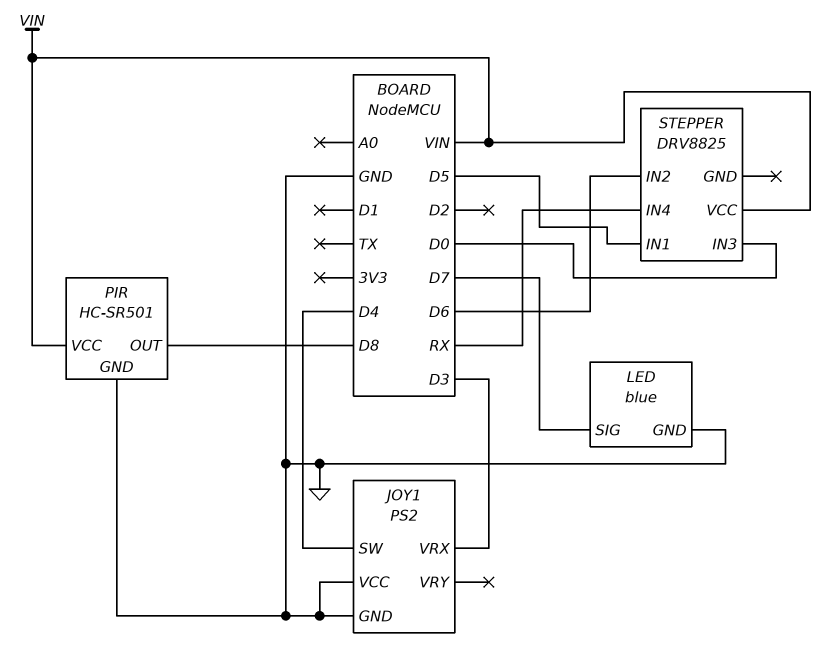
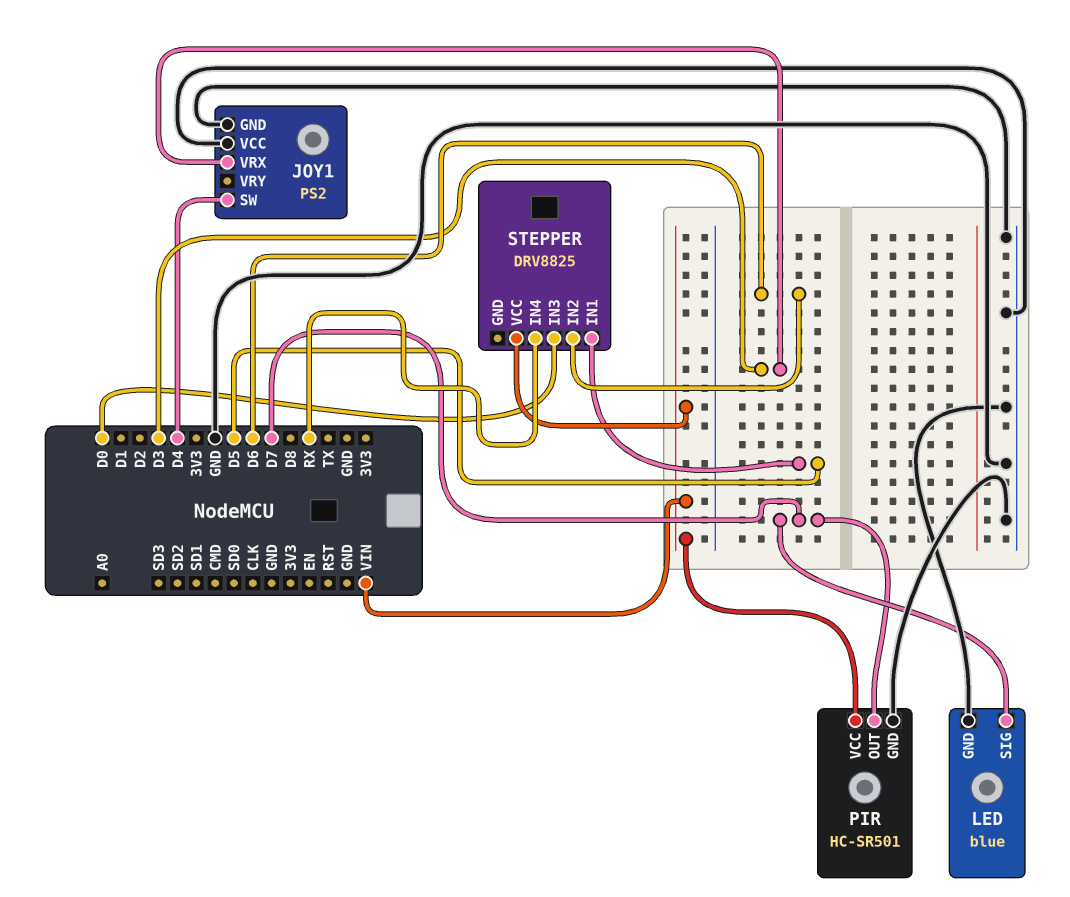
PIR pin OUT: D8 -> D7

